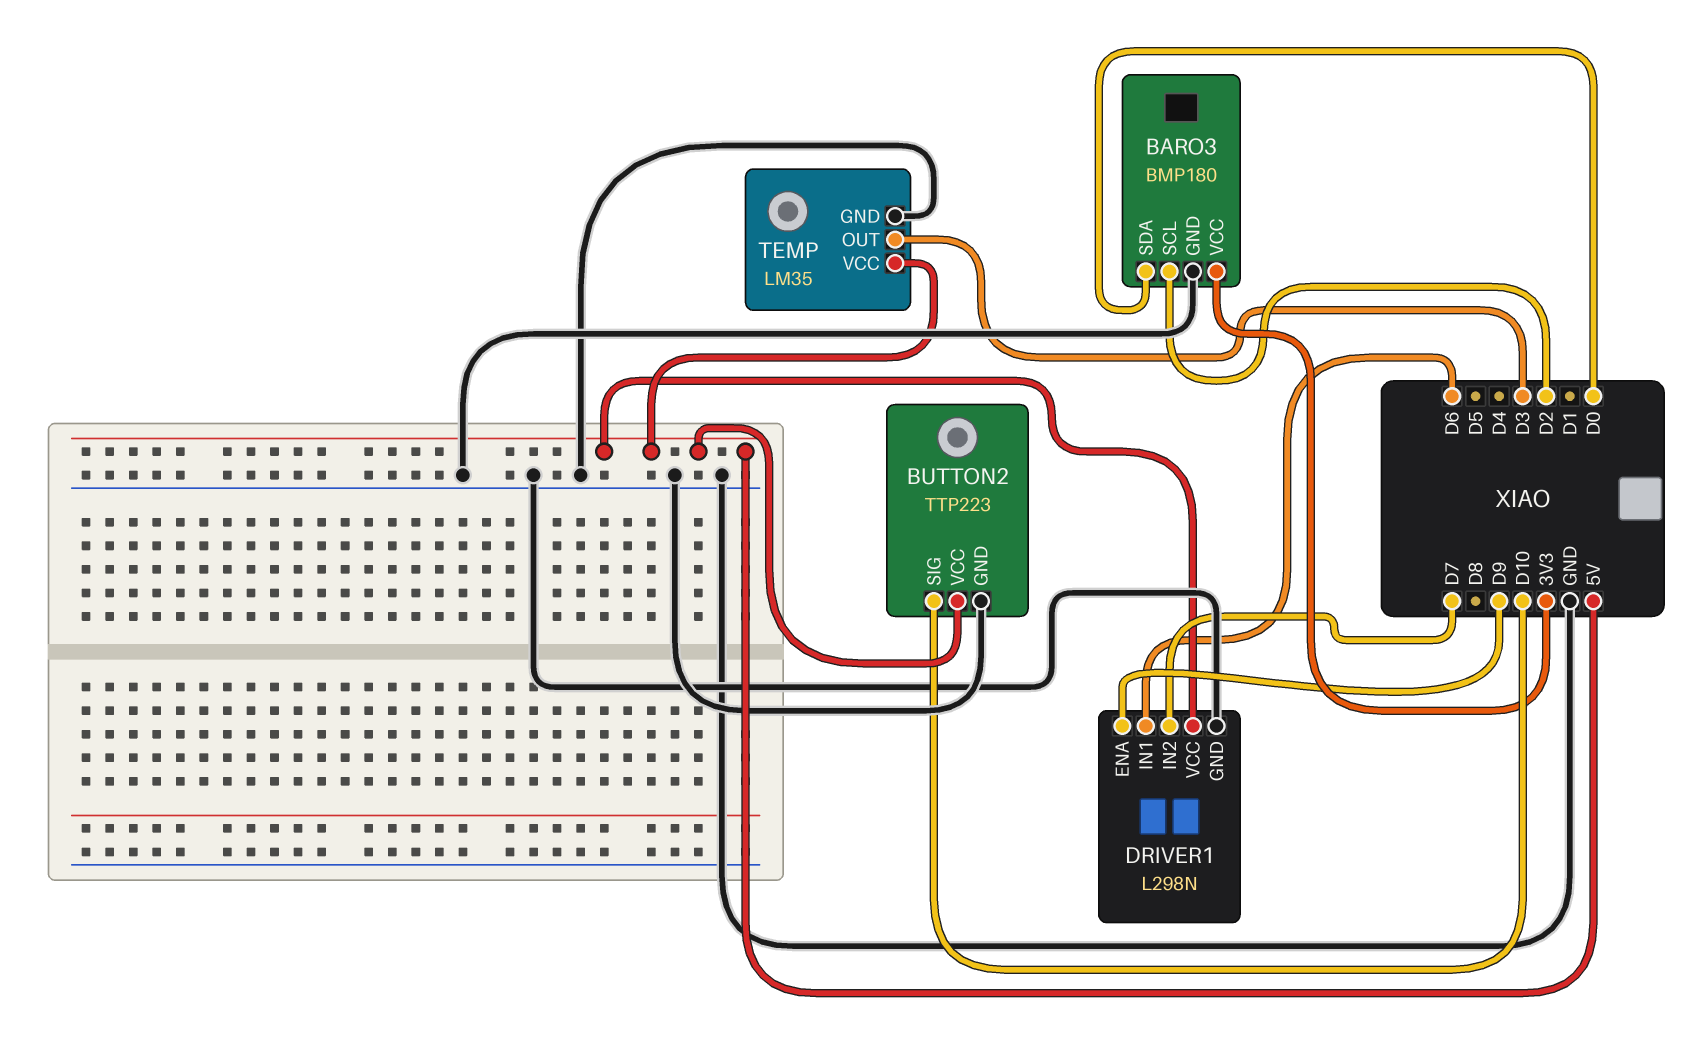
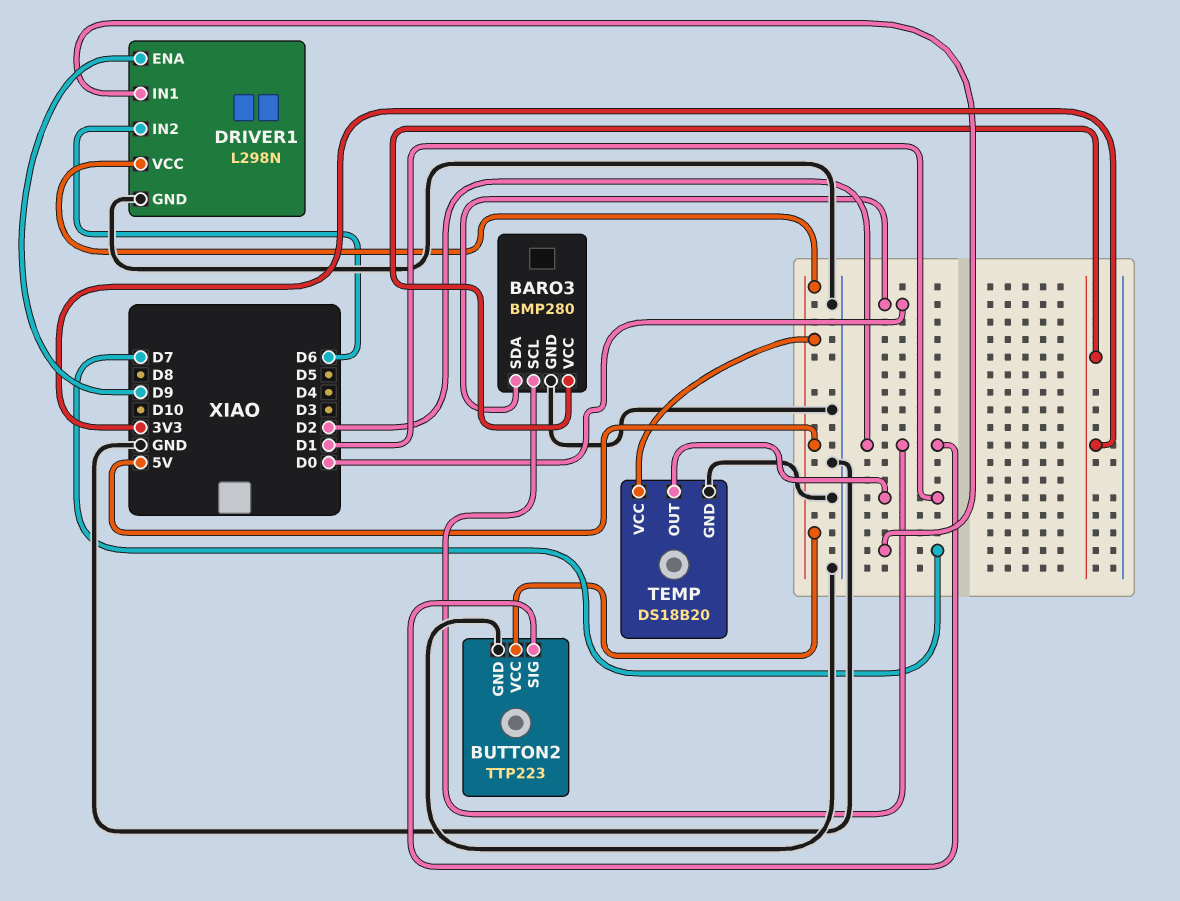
BARO3: BMP180 -> BMP280
BUTTON2 pin SIG: D10 -> D2
DRIVER1 pin IN1: D6 -> D7
DRIVER1 pin IN2: D7 -> D6
TEMP: LM35 -> DS18B20
TEMP pin OUT: D3 -> D1

